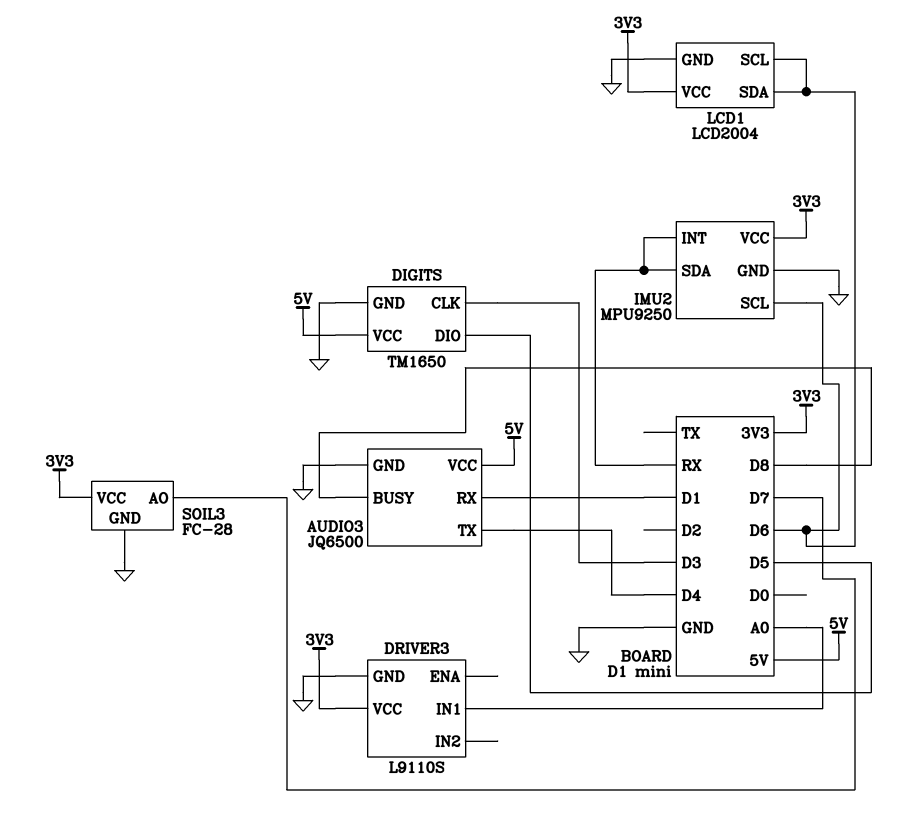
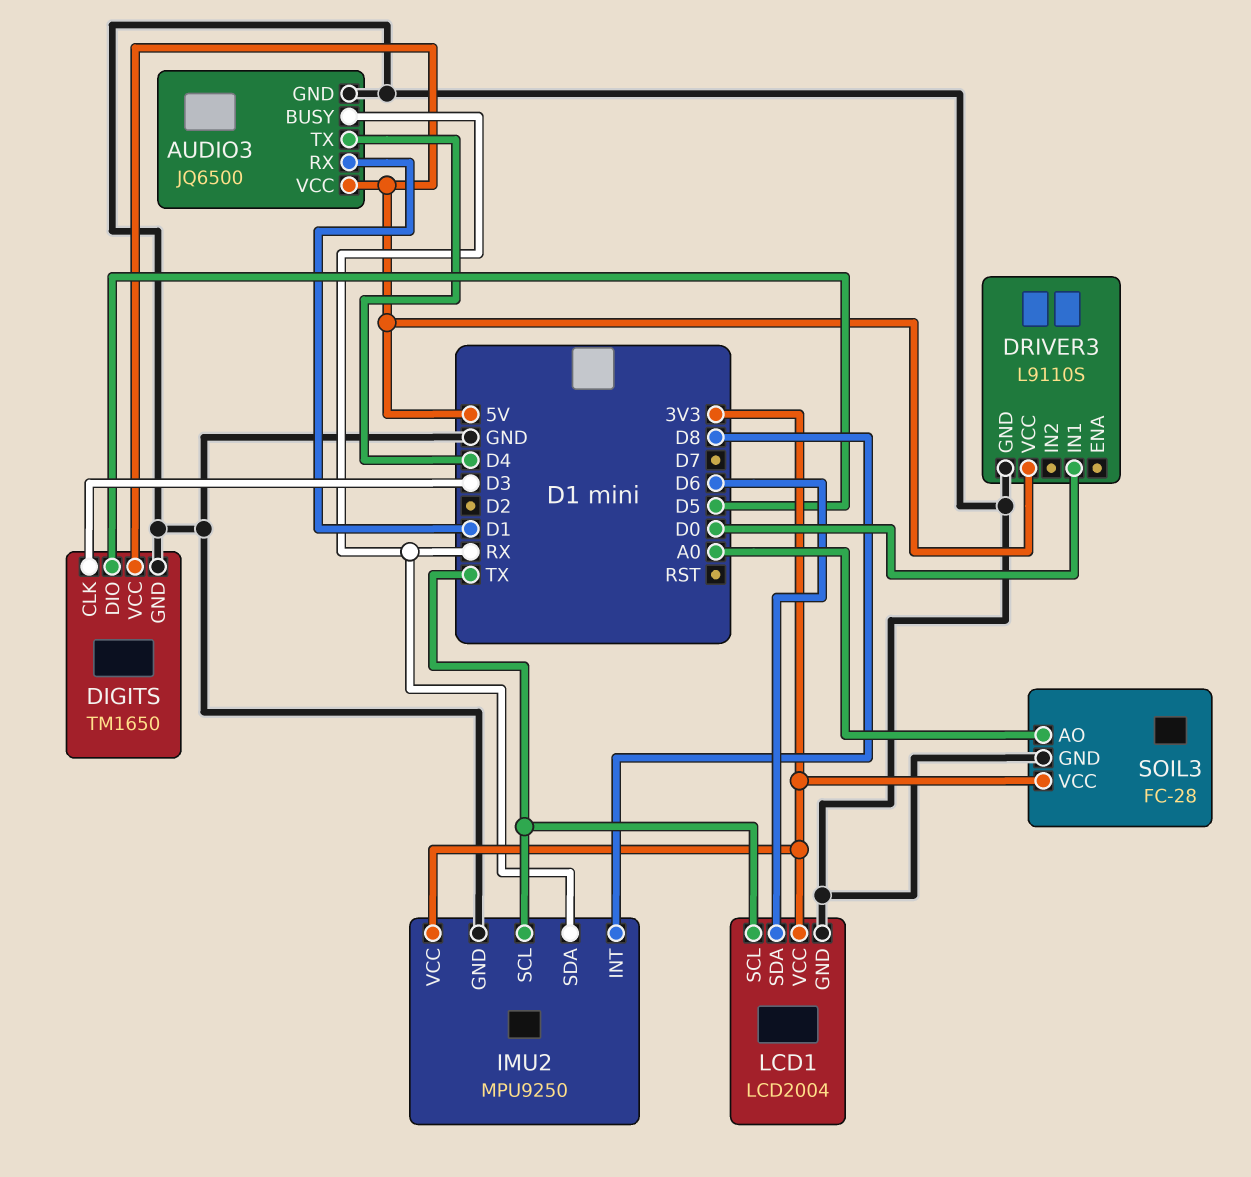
AUDIO3 pin BUSY: D8 -> RX
DRIVER3 pin IN1: A0 -> D0
DRIVER3 pin VCC: 3V3 -> 5V
IMU2 pin INT: RX -> D8
IMU2 pin SCL: D6 -> TX
LCD1 pin SCL: D6 -> TX
SOIL3 pin AO: D7 -> A0

